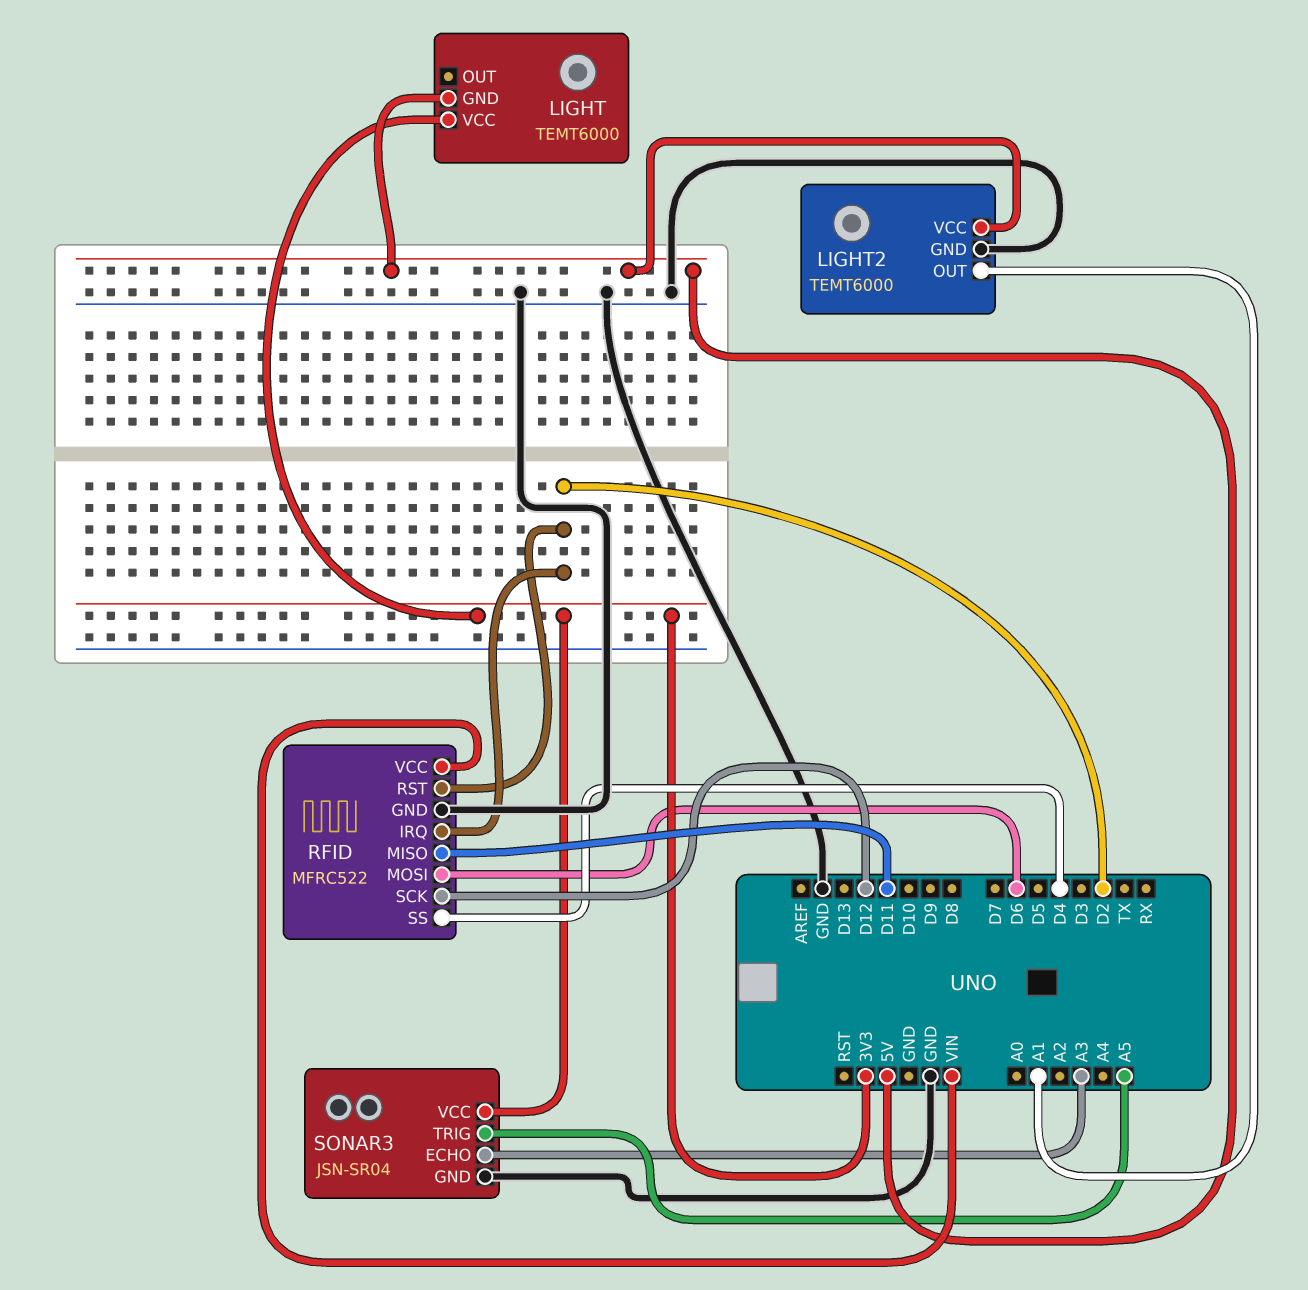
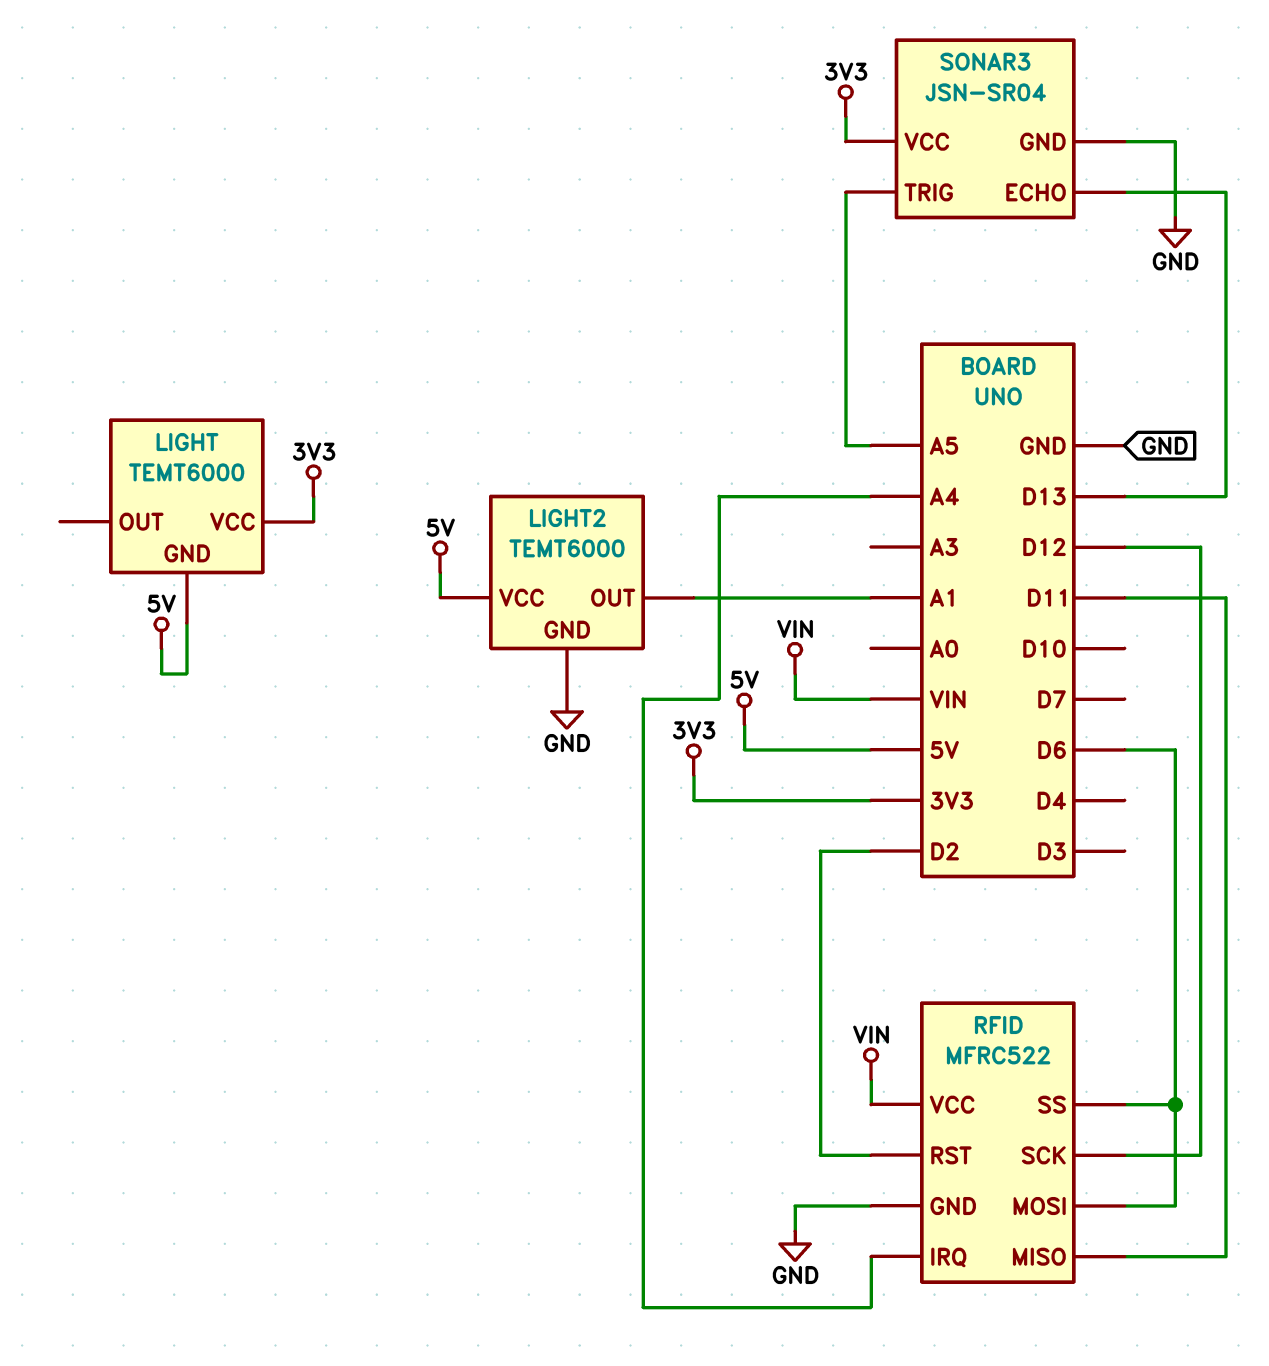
RFID pin IRQ: D2 -> A4
RFID pin SS: D4 -> D6
SONAR3 pin ECHO: A3 -> D13

